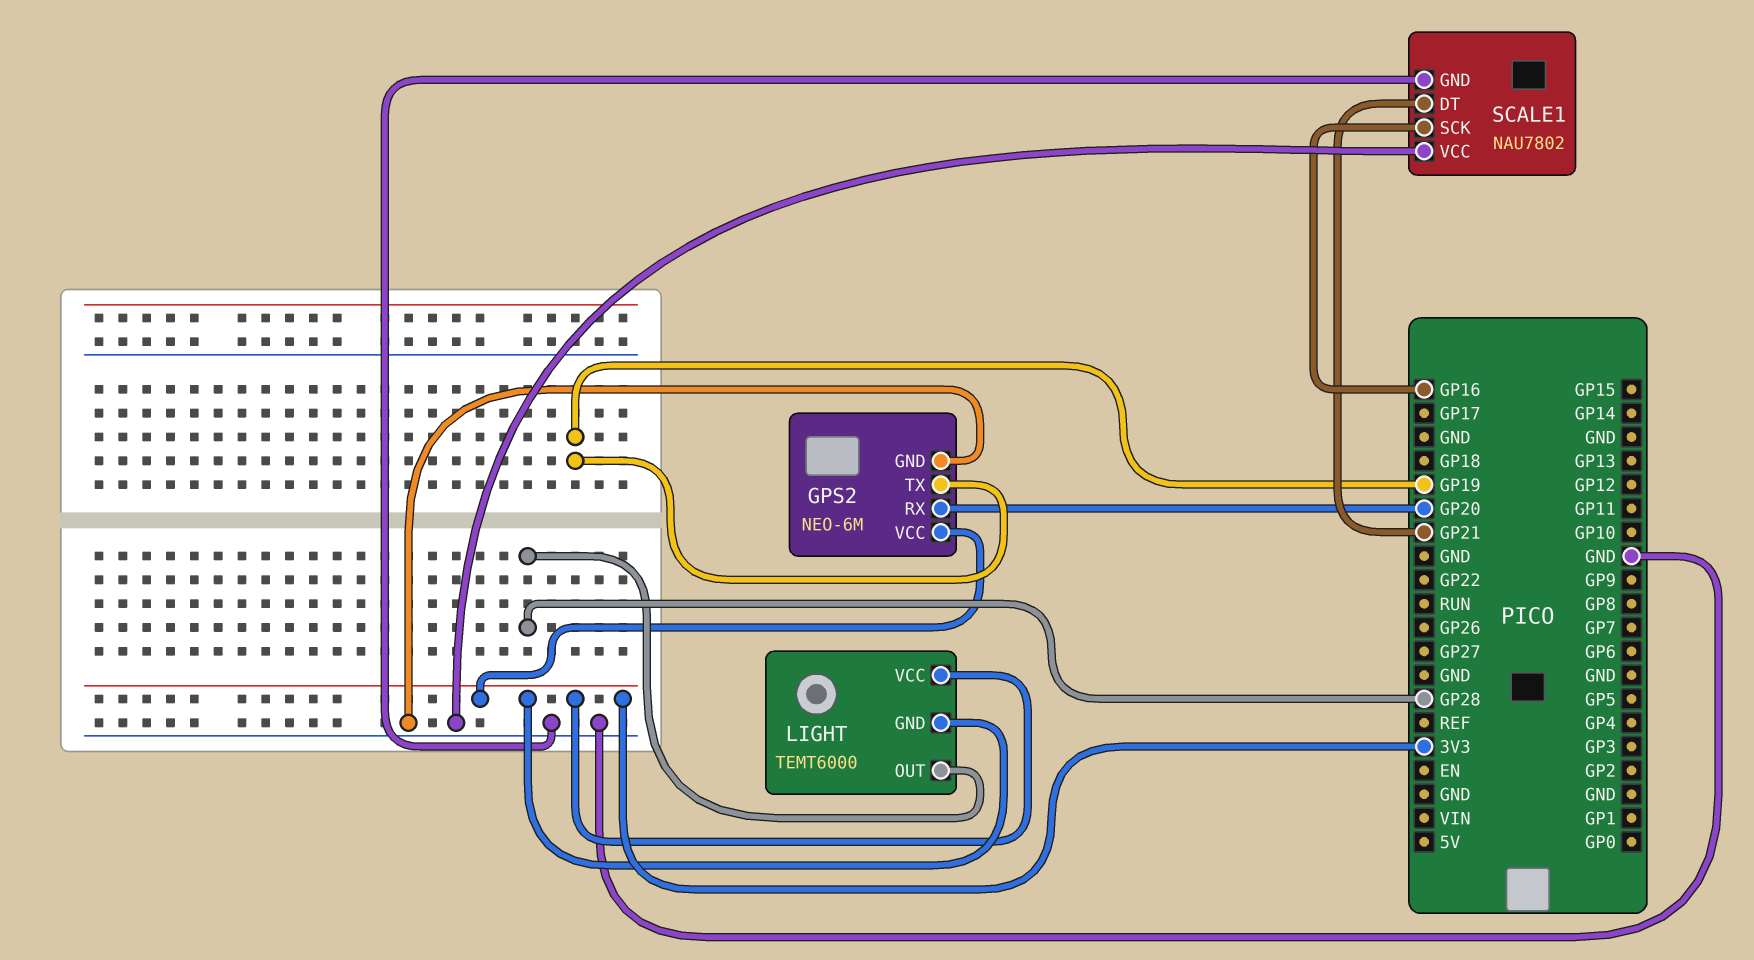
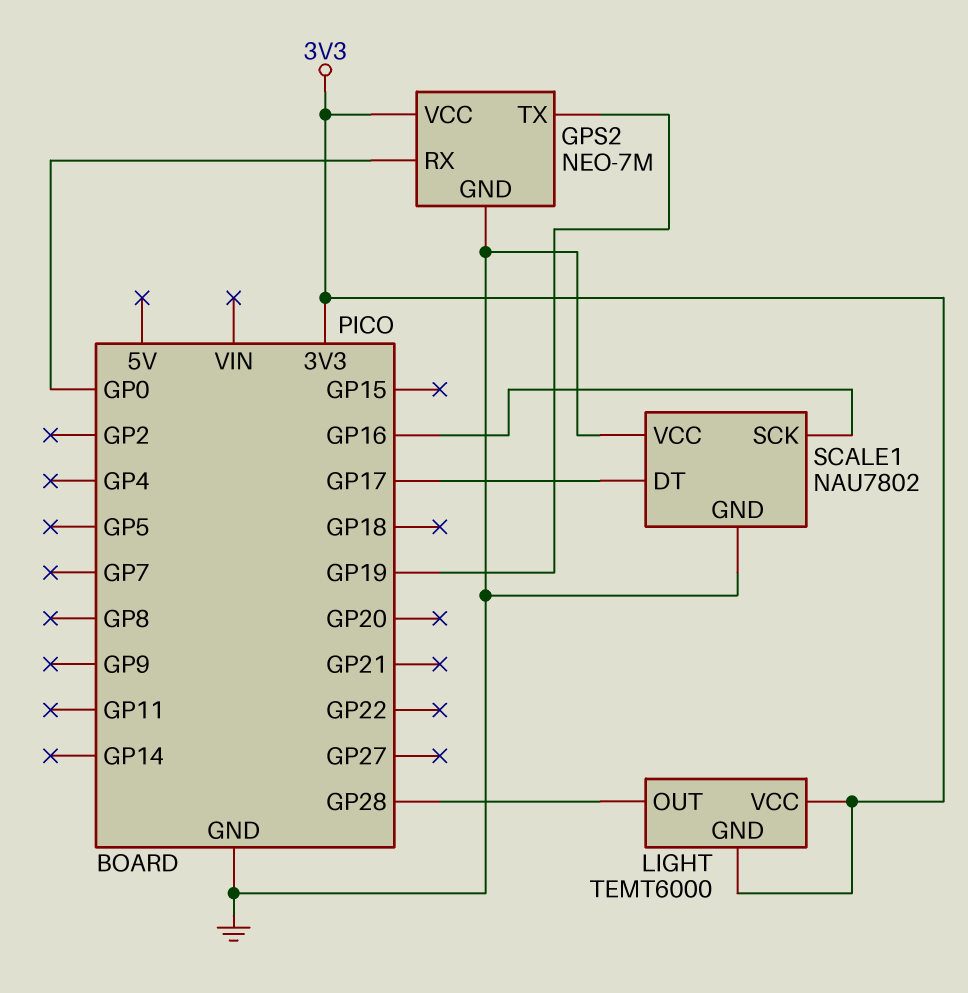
GPS2: NEO-6M -> NEO-7M
GPS2 pin RX: GP20 -> GP0
SCALE1 pin DT: GP21 -> GP17

